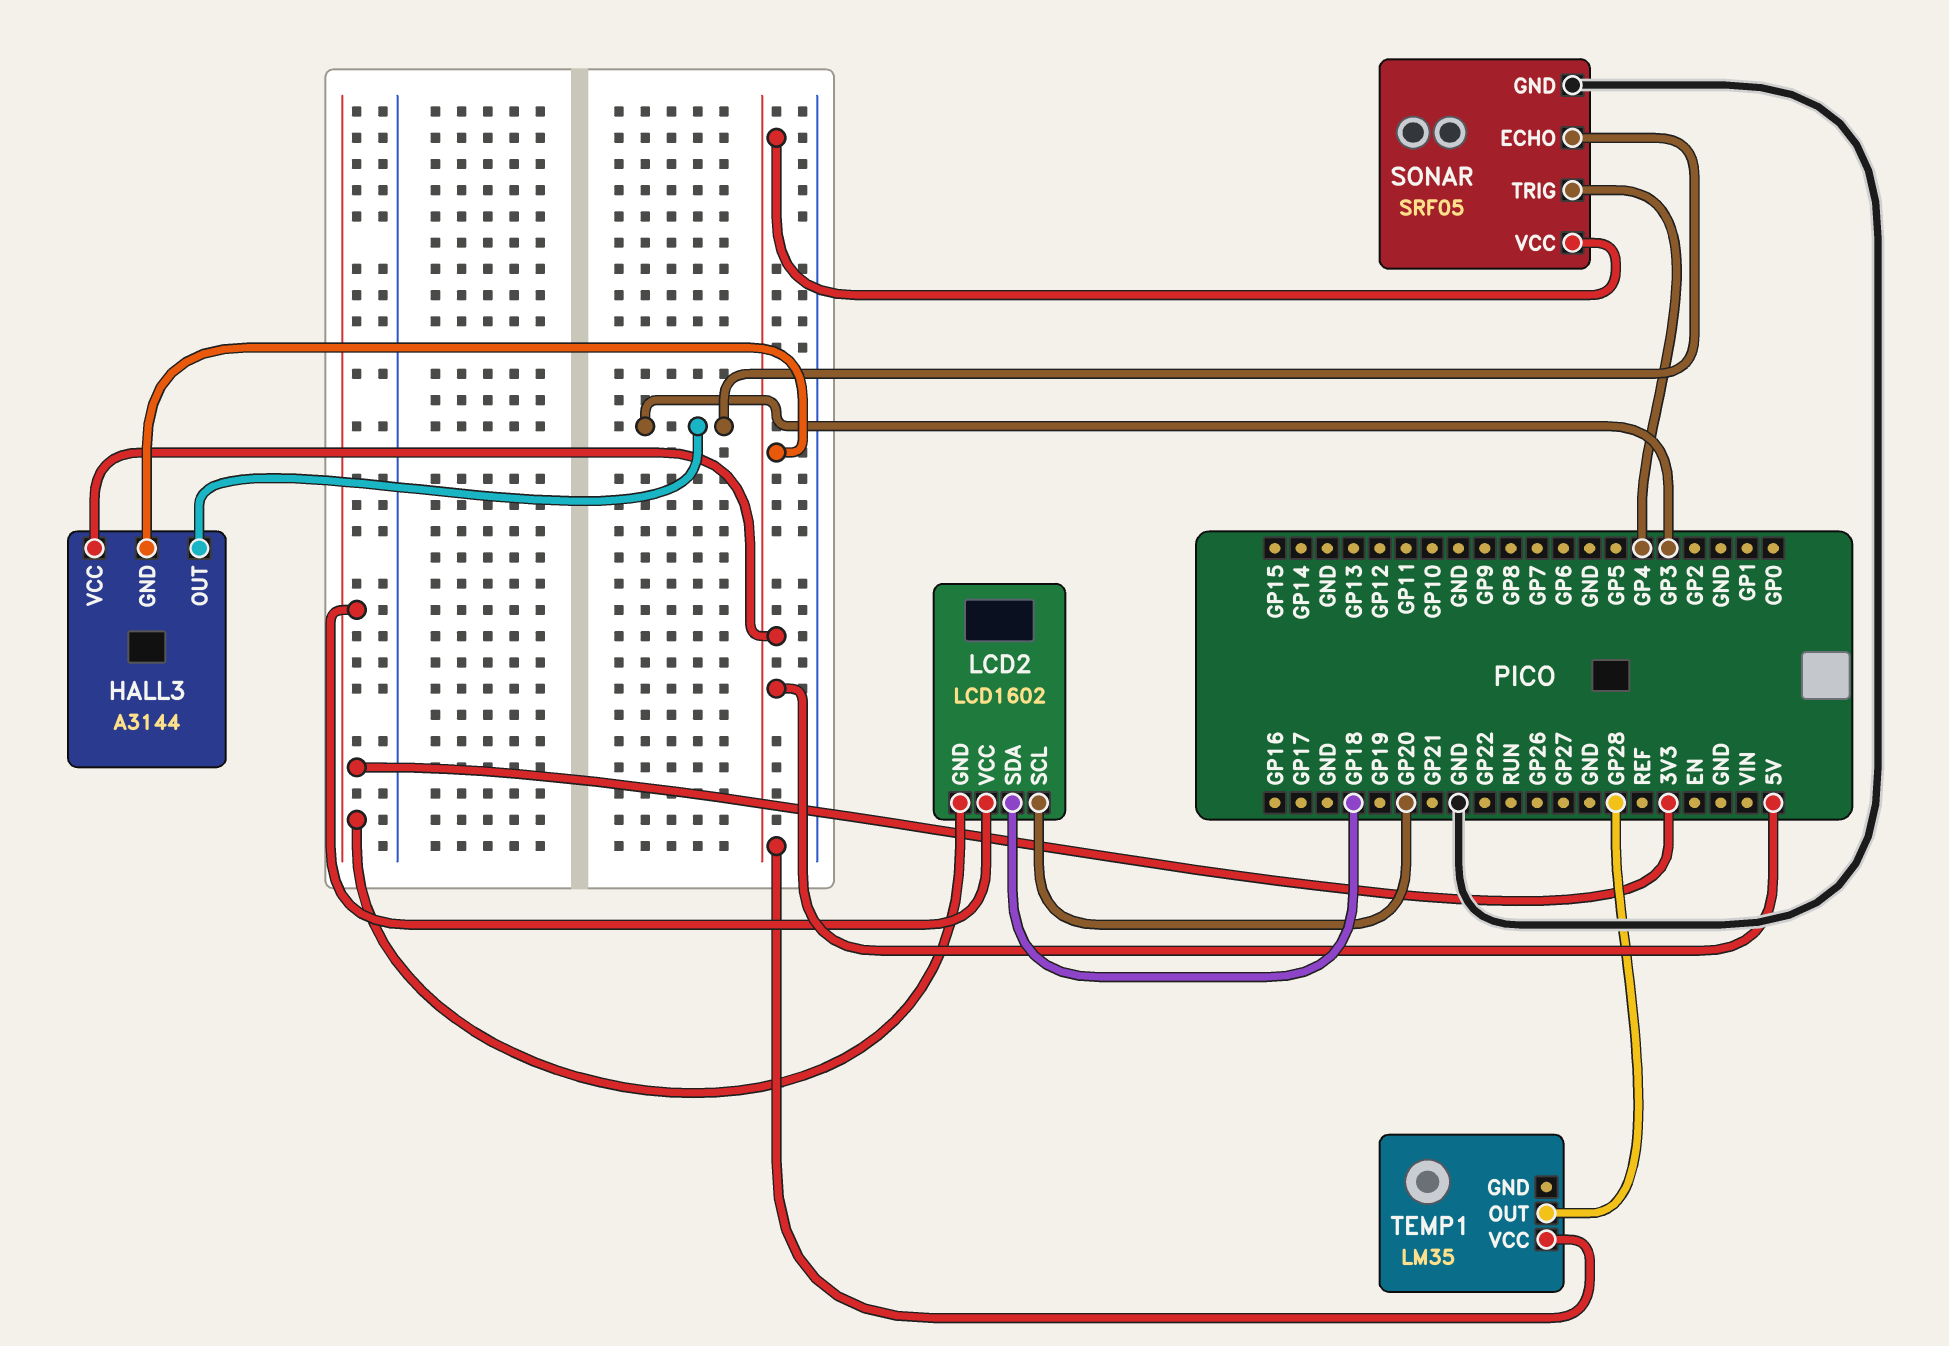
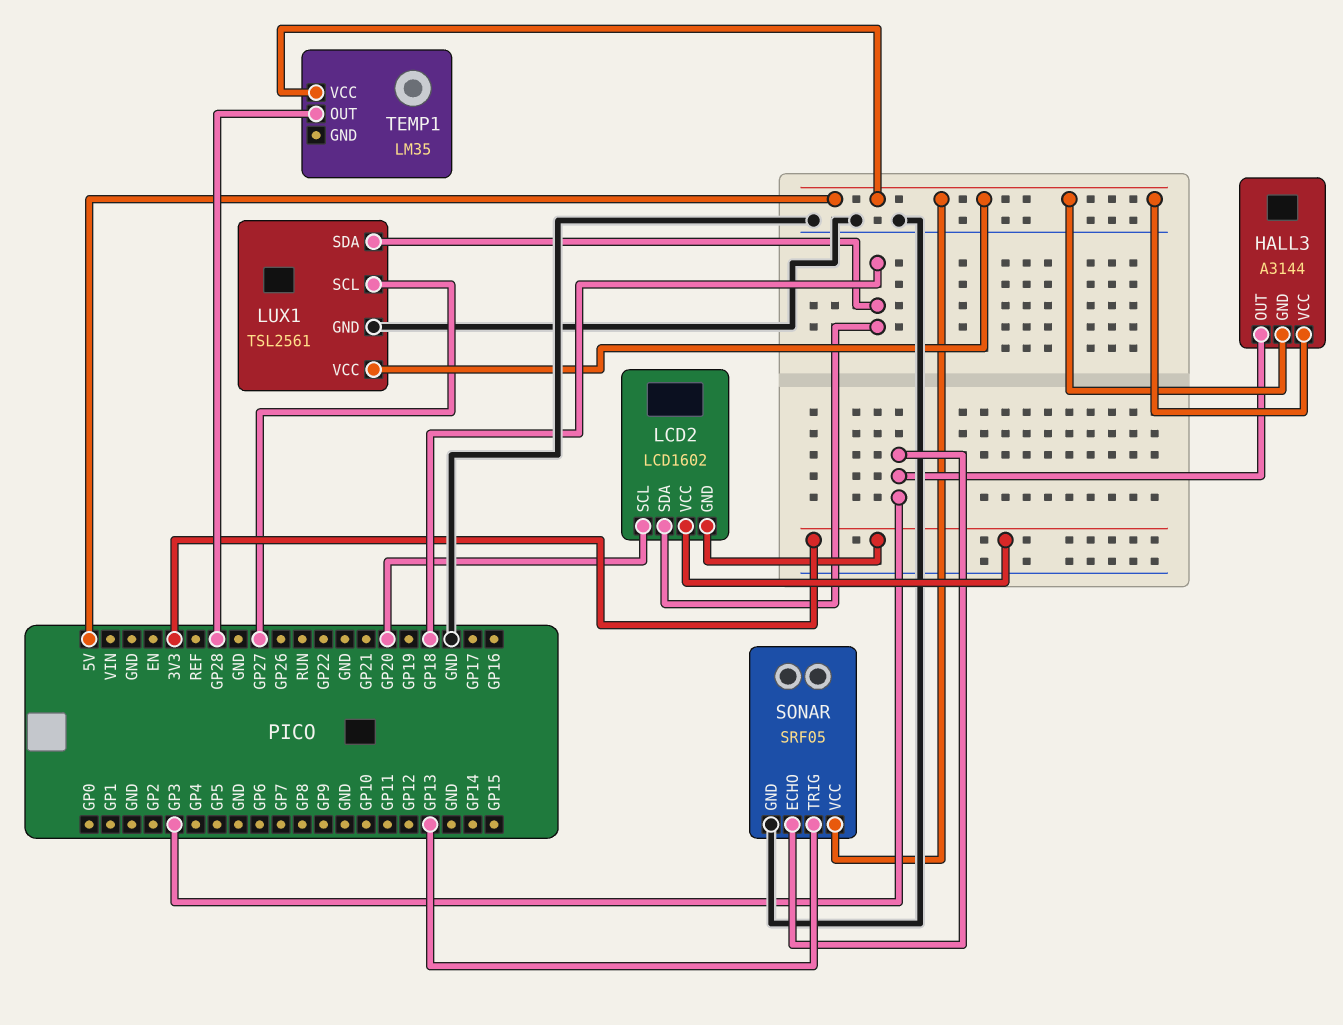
LUX1: none -> TSL2561
LUX1 pin GND: none -> GND
LUX1 pin SCL: none -> GP27
LUX1 pin SDA: none -> GP18
LUX1 pin VCC: none -> 5V
SONAR pin TRIG: GP4 -> GP13

